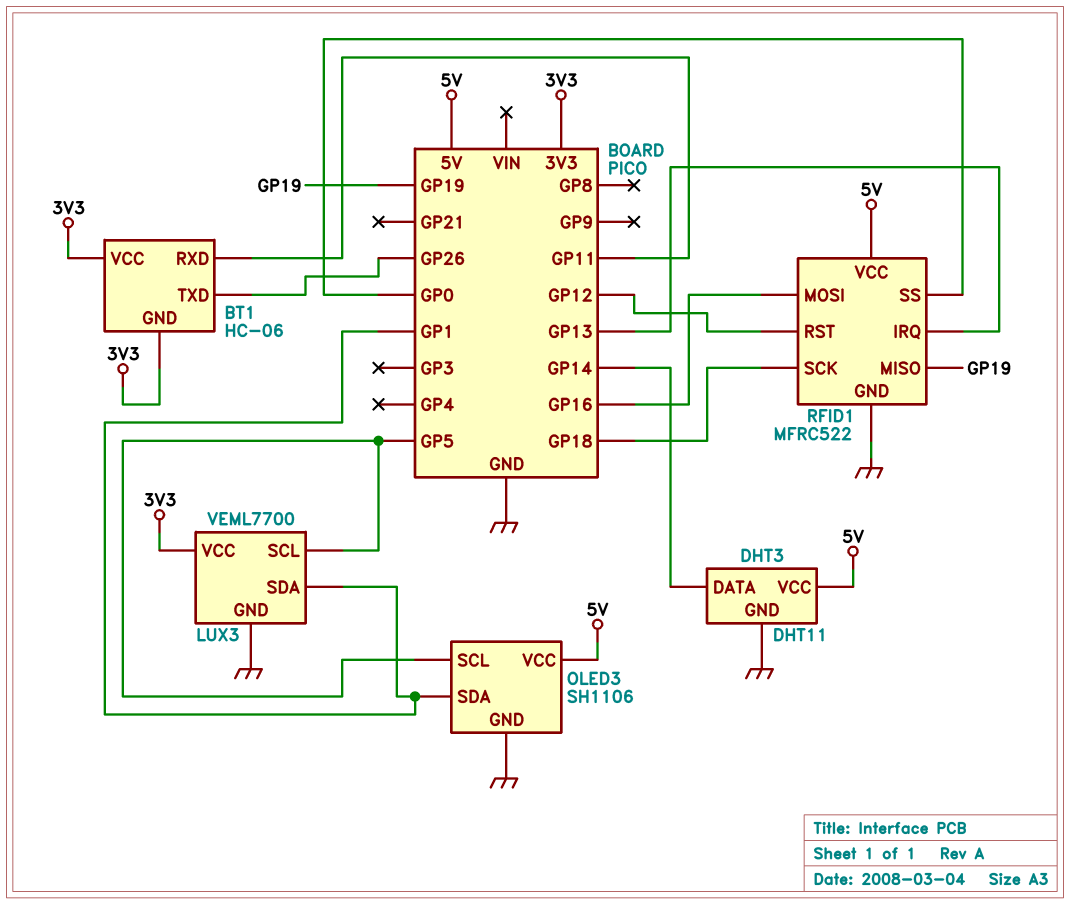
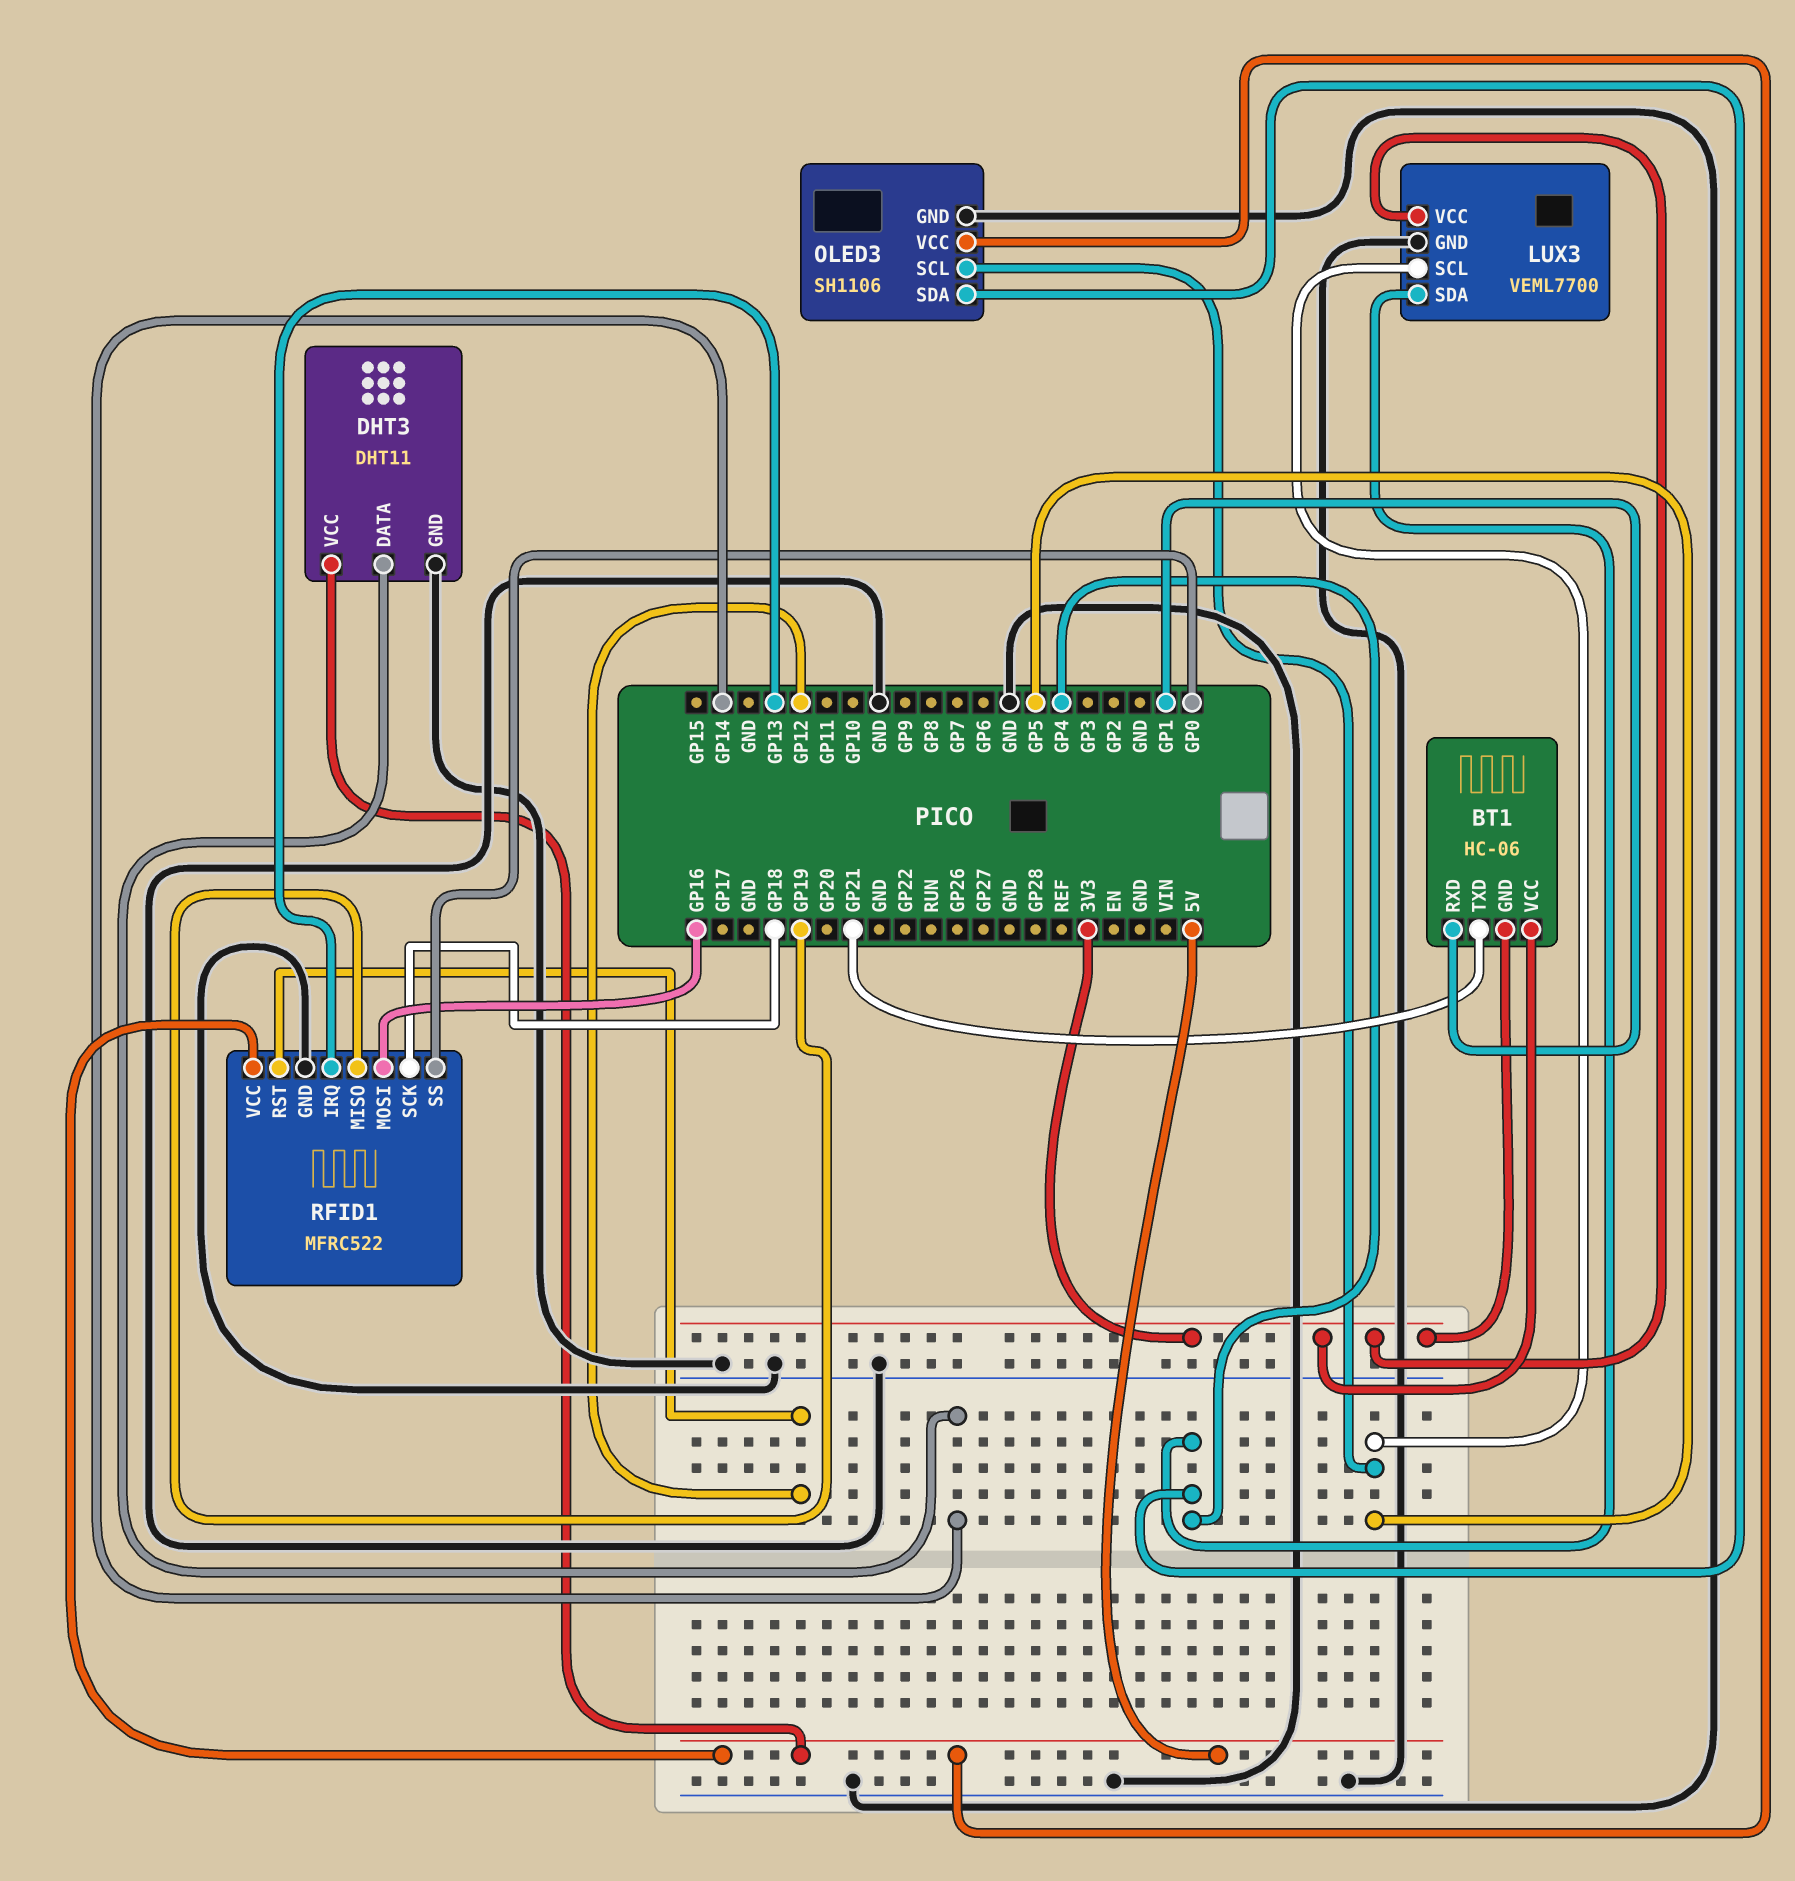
BT1 pin RXD: GP11 -> GP1
BT1 pin TXD: GP26 -> GP21
LUX3 pin SDA: GP1 -> GP4
OLED3 pin SDA: GP1 -> GP4

